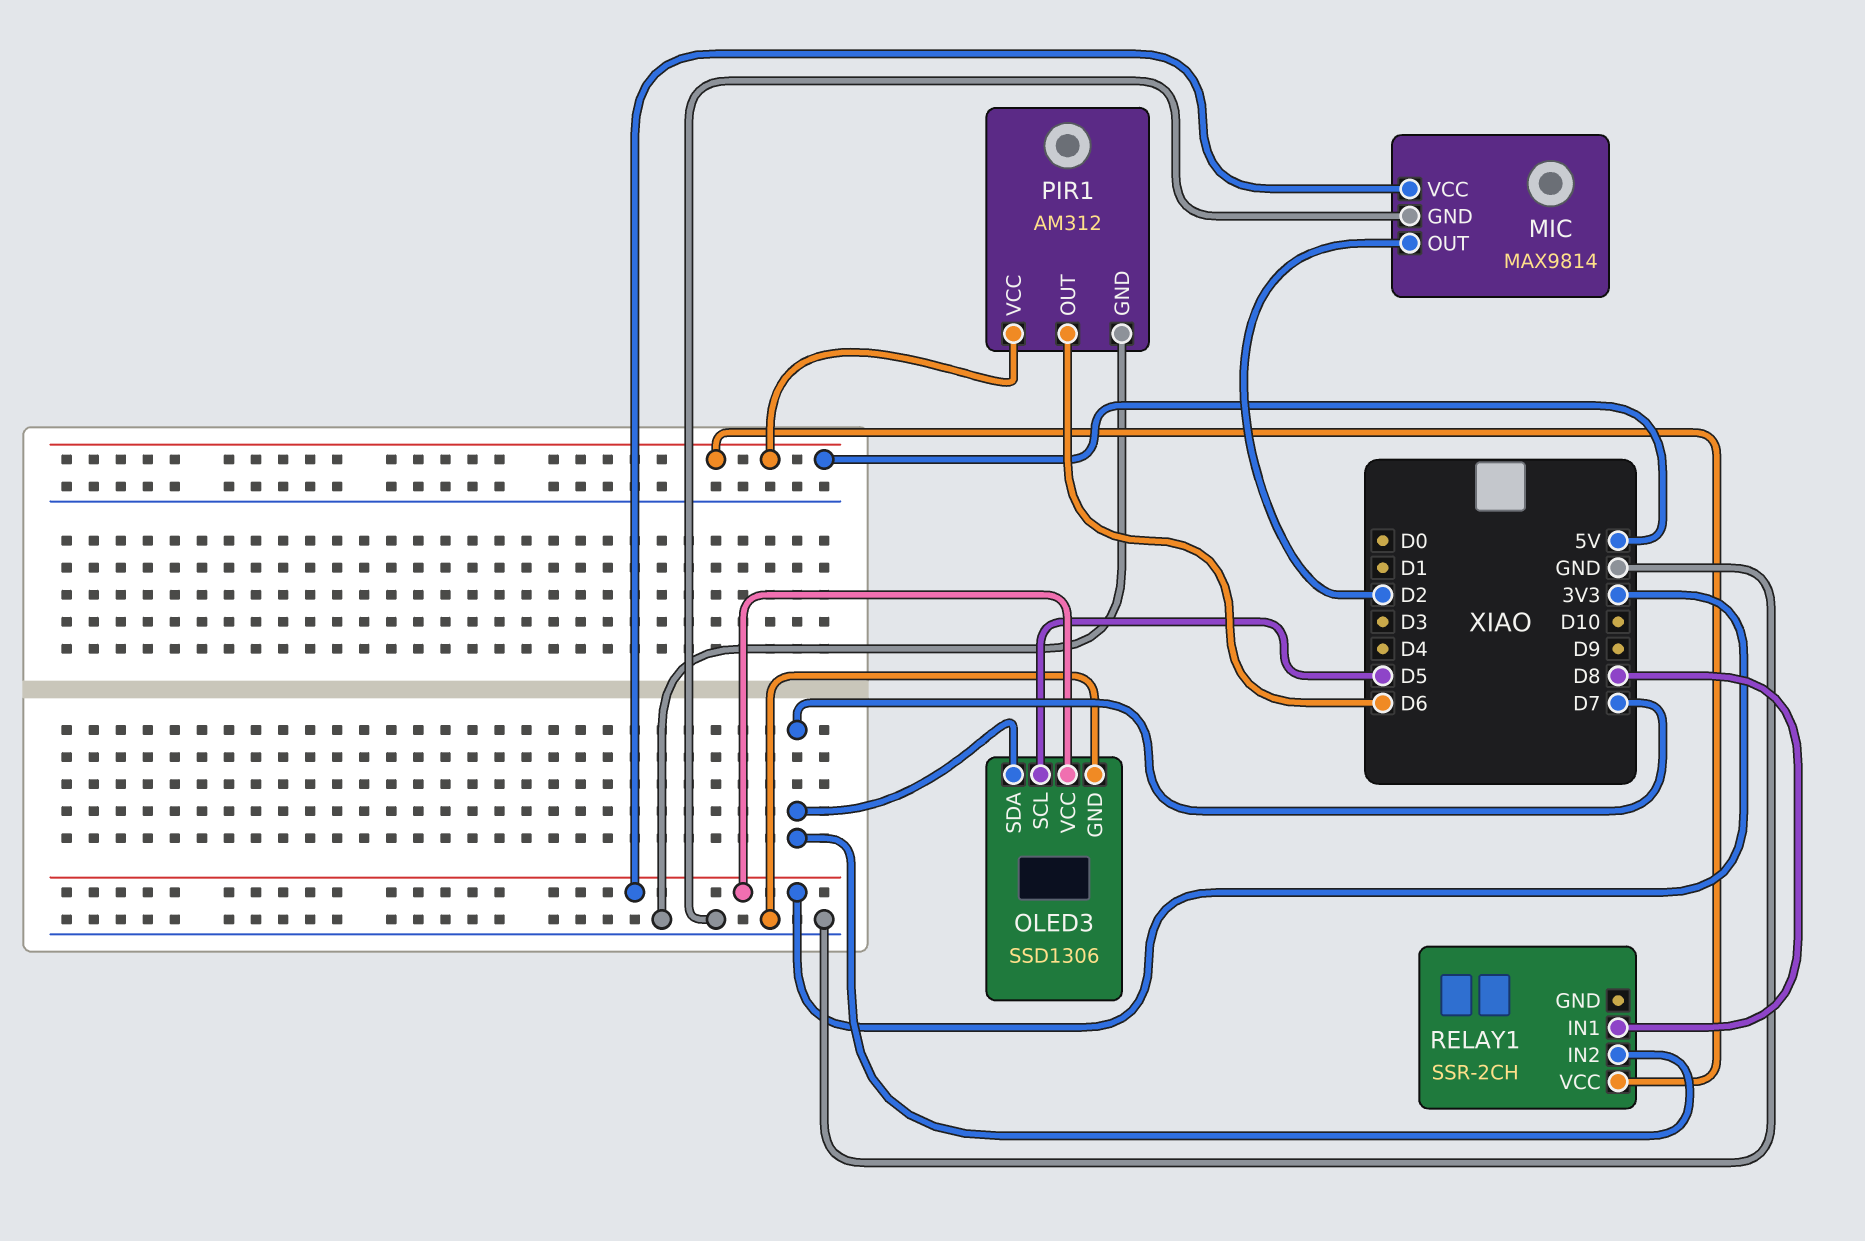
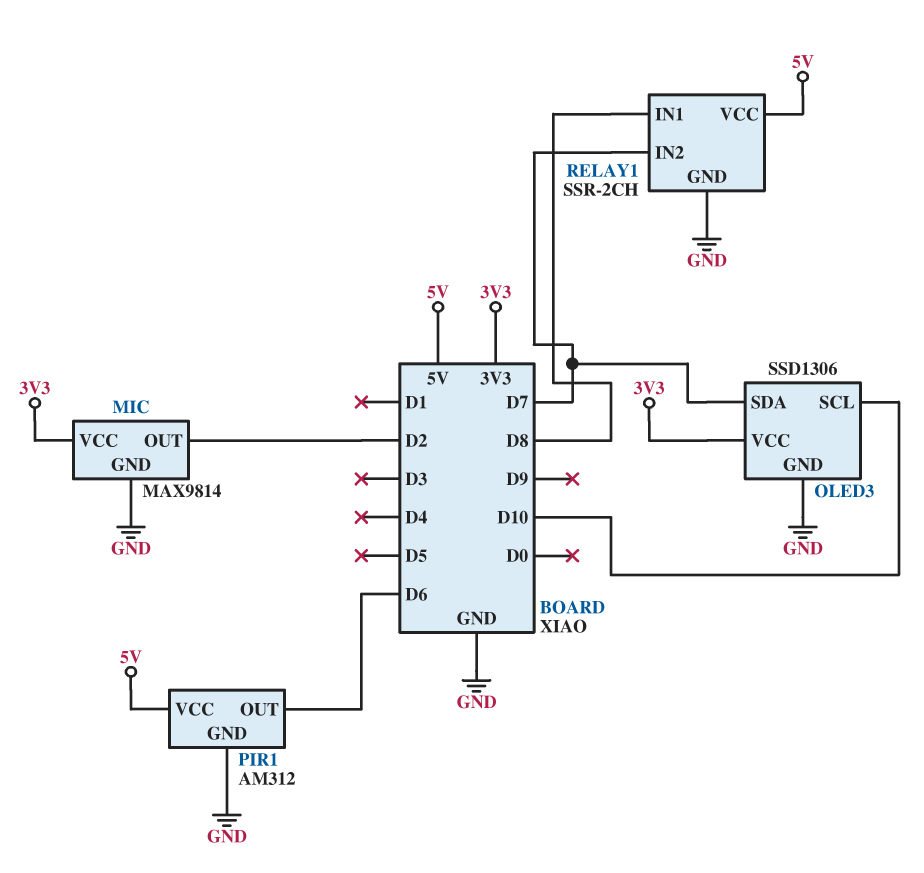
OLED3 pin SCL: D5 -> D10
RELAY1 pin GND: none -> GND

